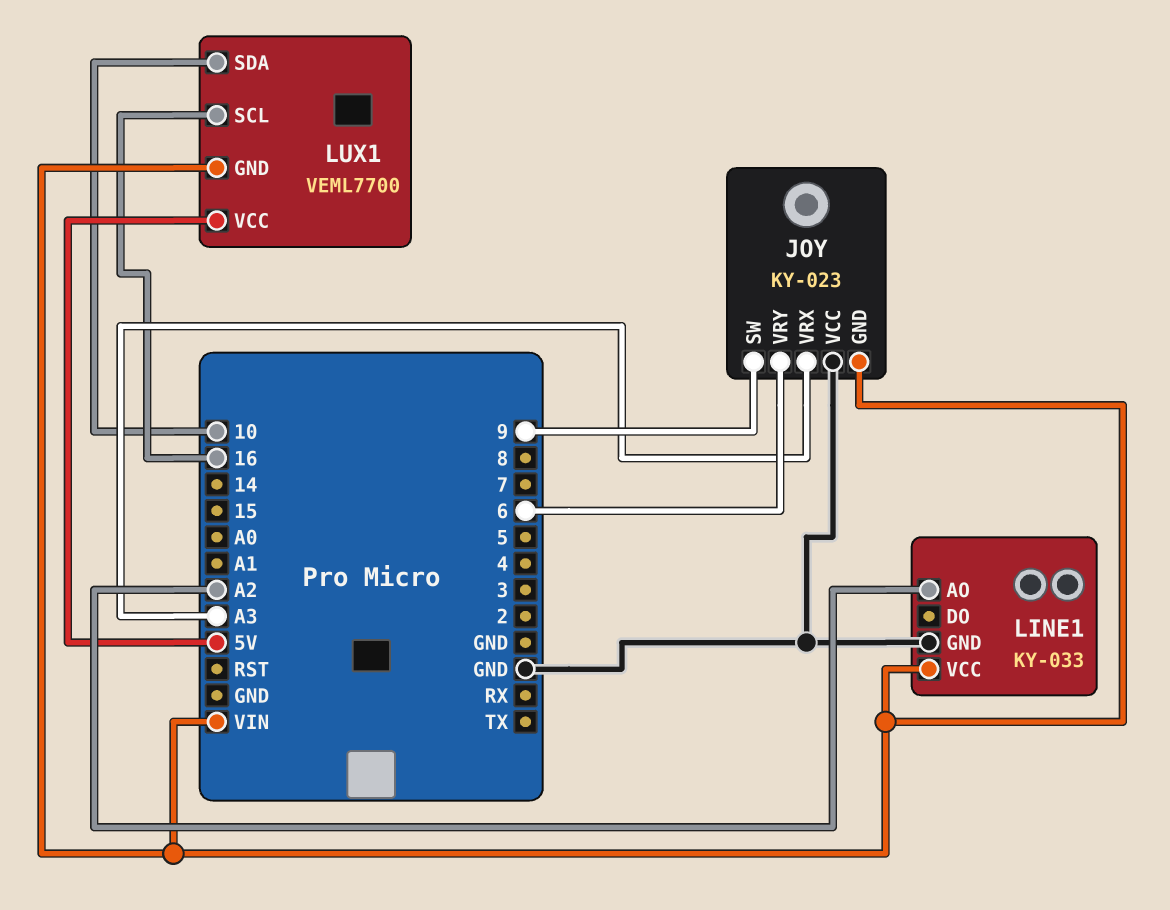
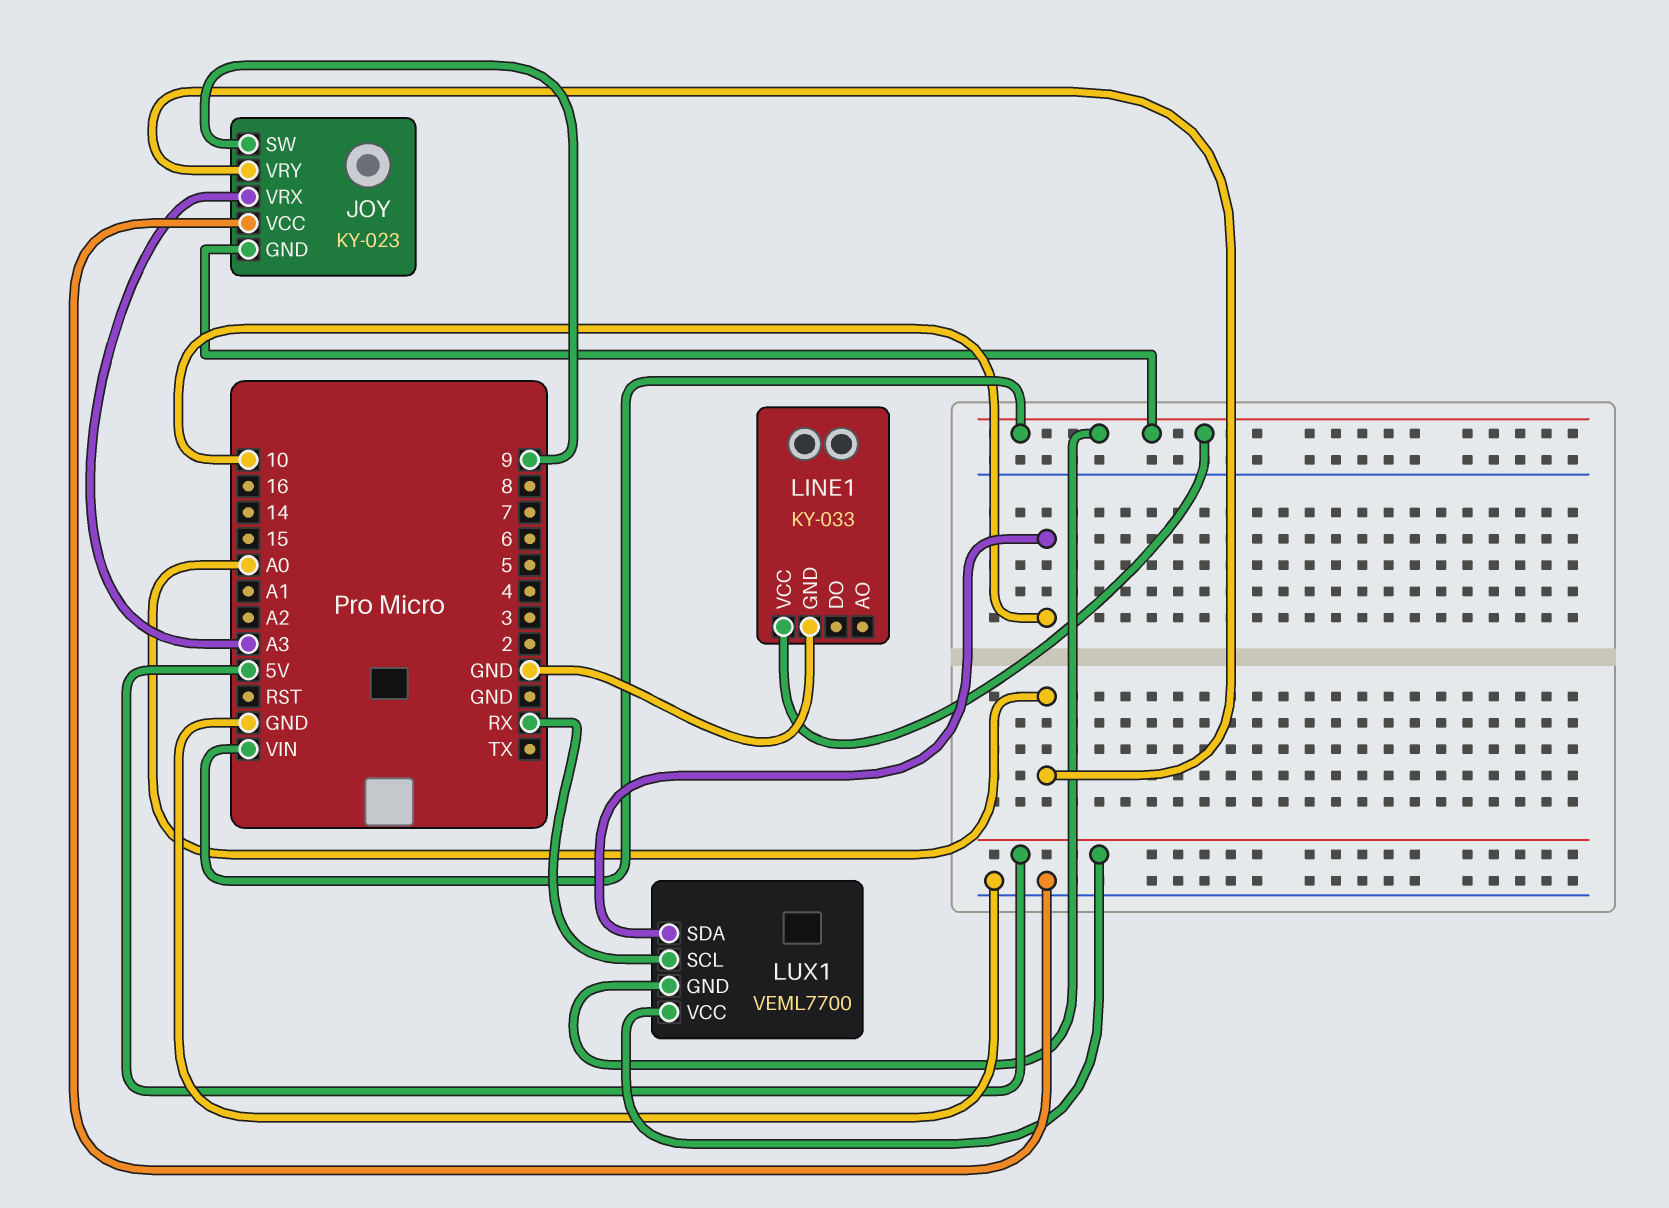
JOY pin VRY: 6 -> A0
LINE1 pin AO: A2 -> none
LUX1 pin SCL: 16 -> RX

